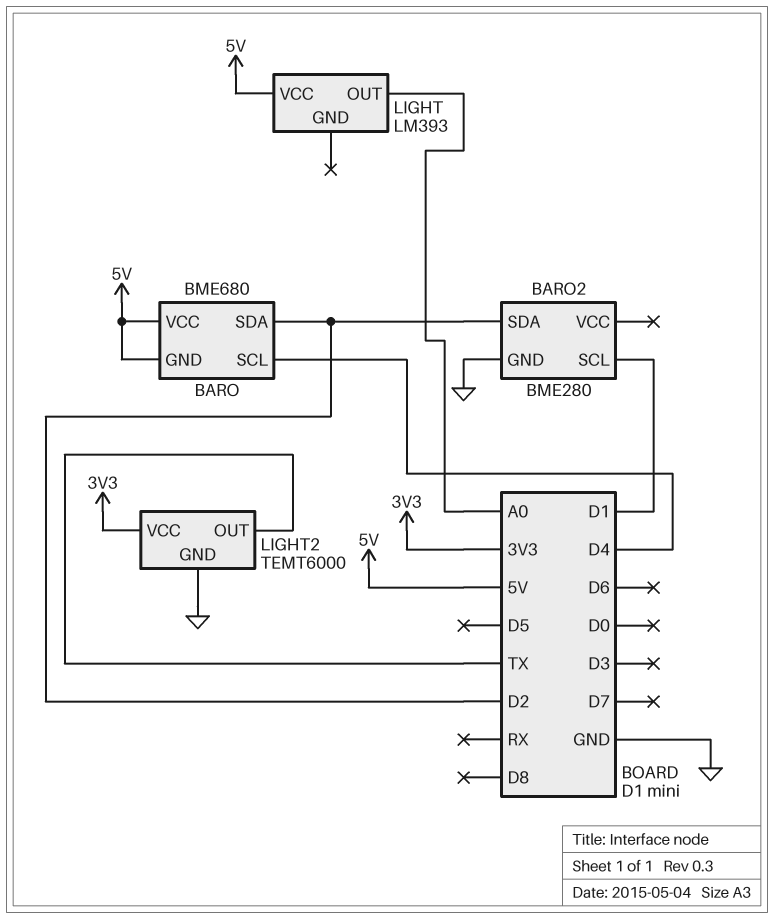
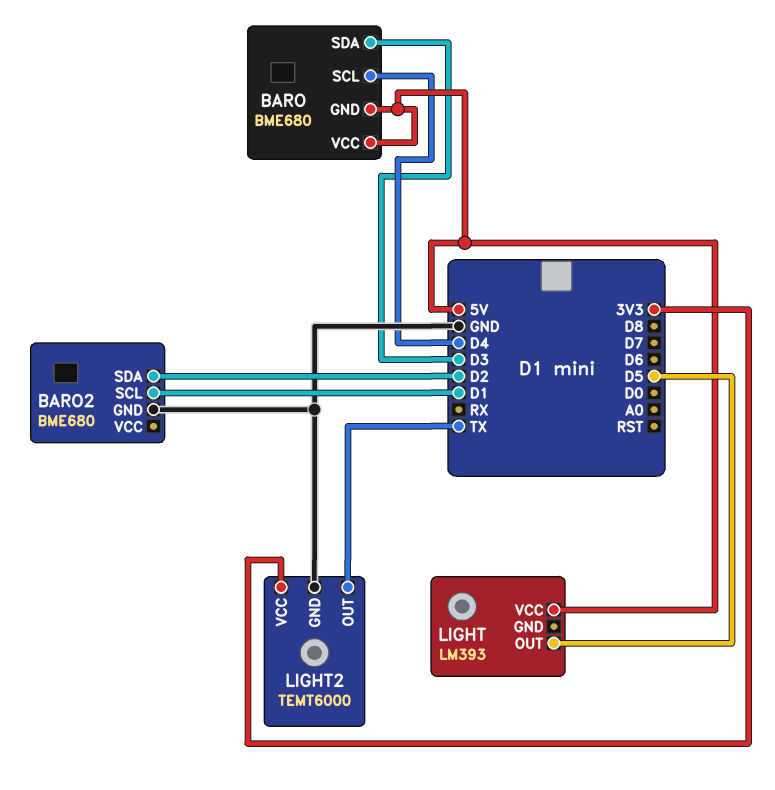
BARO pin SDA: D2 -> D3
BARO2: BME280 -> BME680
LIGHT pin OUT: A0 -> D5

